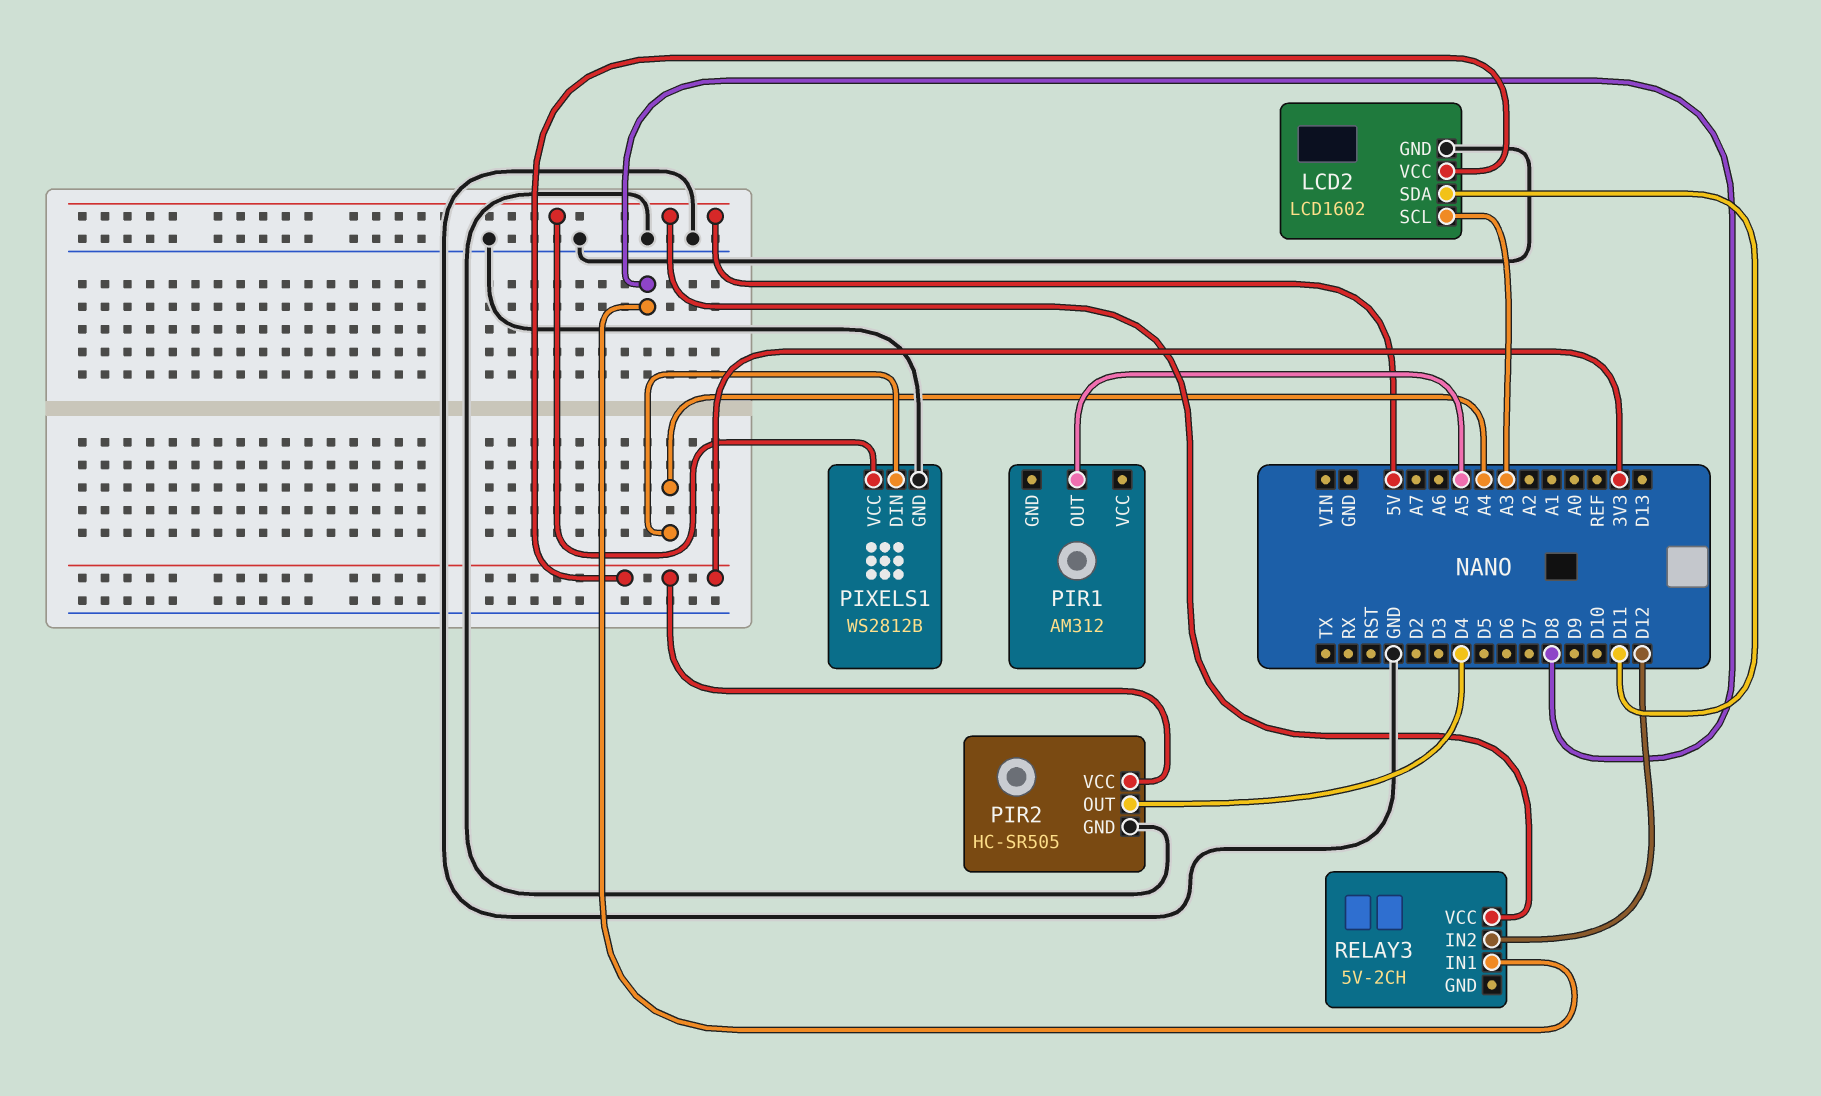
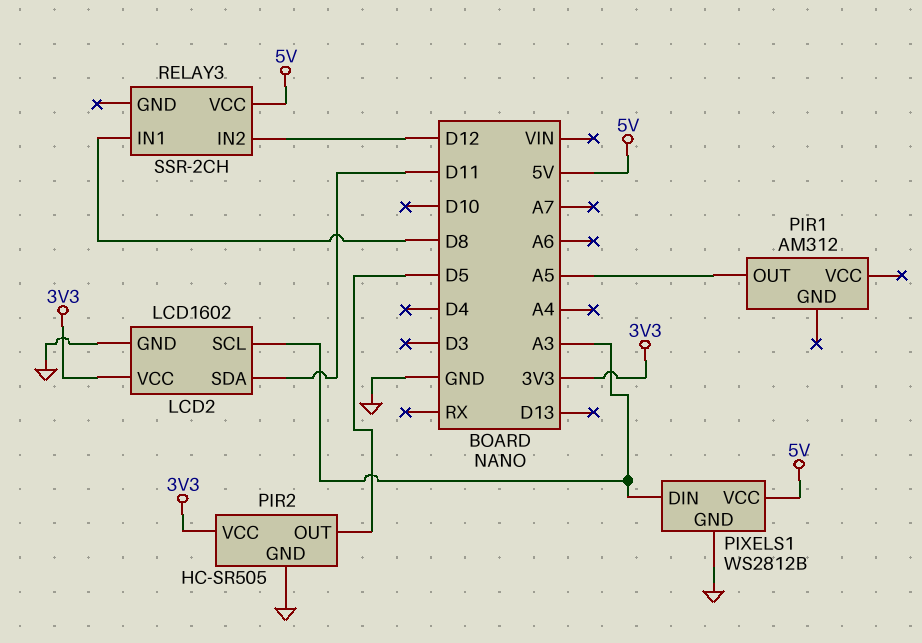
PIR2 pin OUT: D4 -> D5
PIXELS1 pin DIN: A4 -> A3
RELAY3: 5V-2CH -> SSR-2CH

